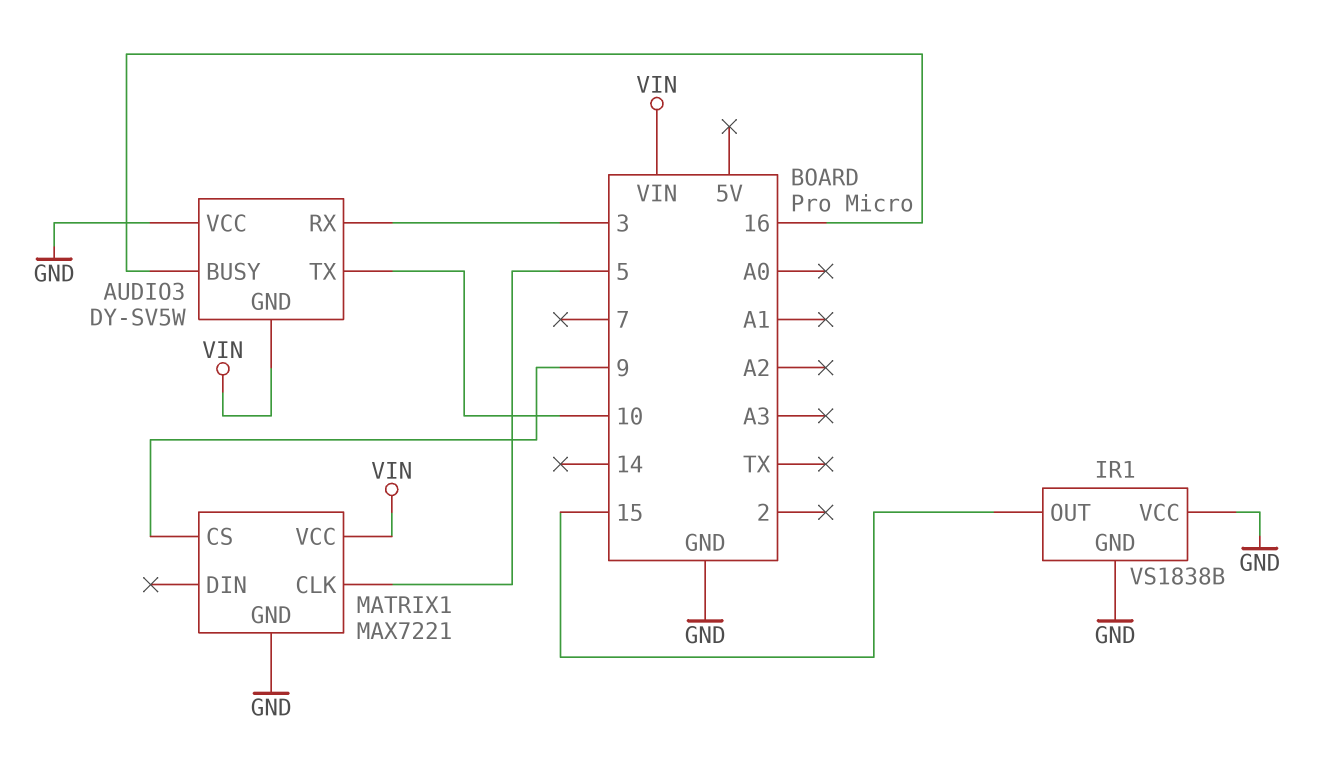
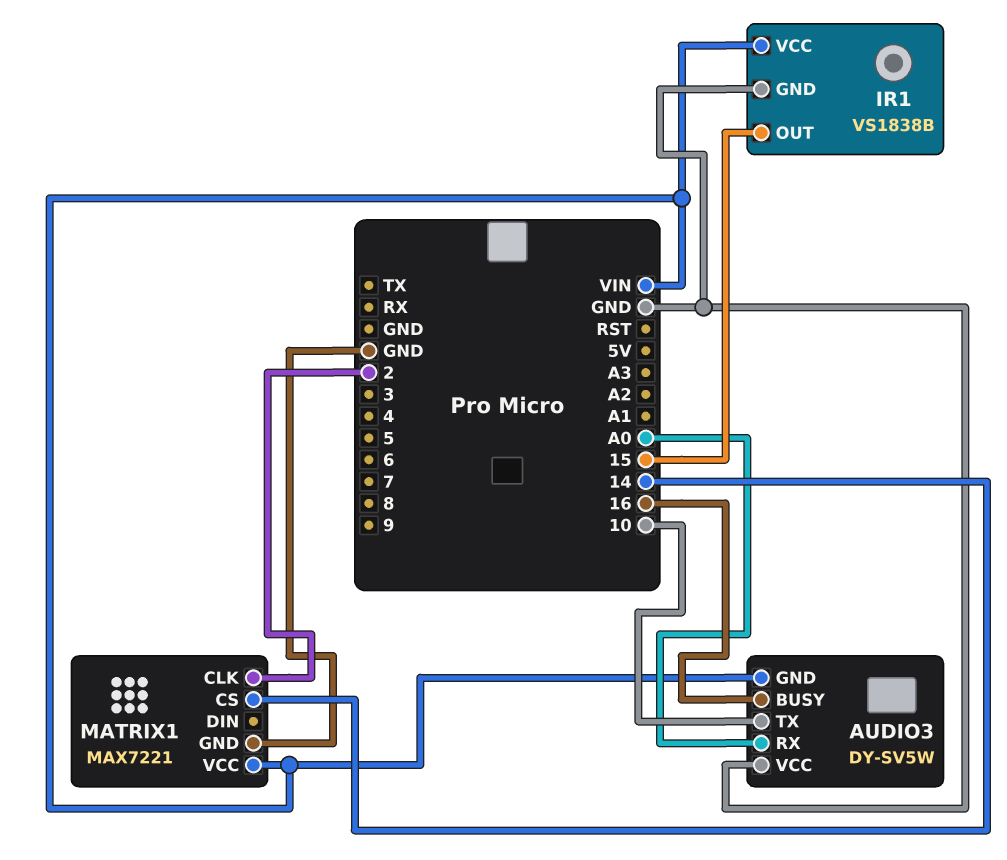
AUDIO3 pin RX: 3 -> A0
IR1 pin VCC: GND -> VIN
MATRIX1 pin CLK: 5 -> 2
MATRIX1 pin CS: 9 -> 14

